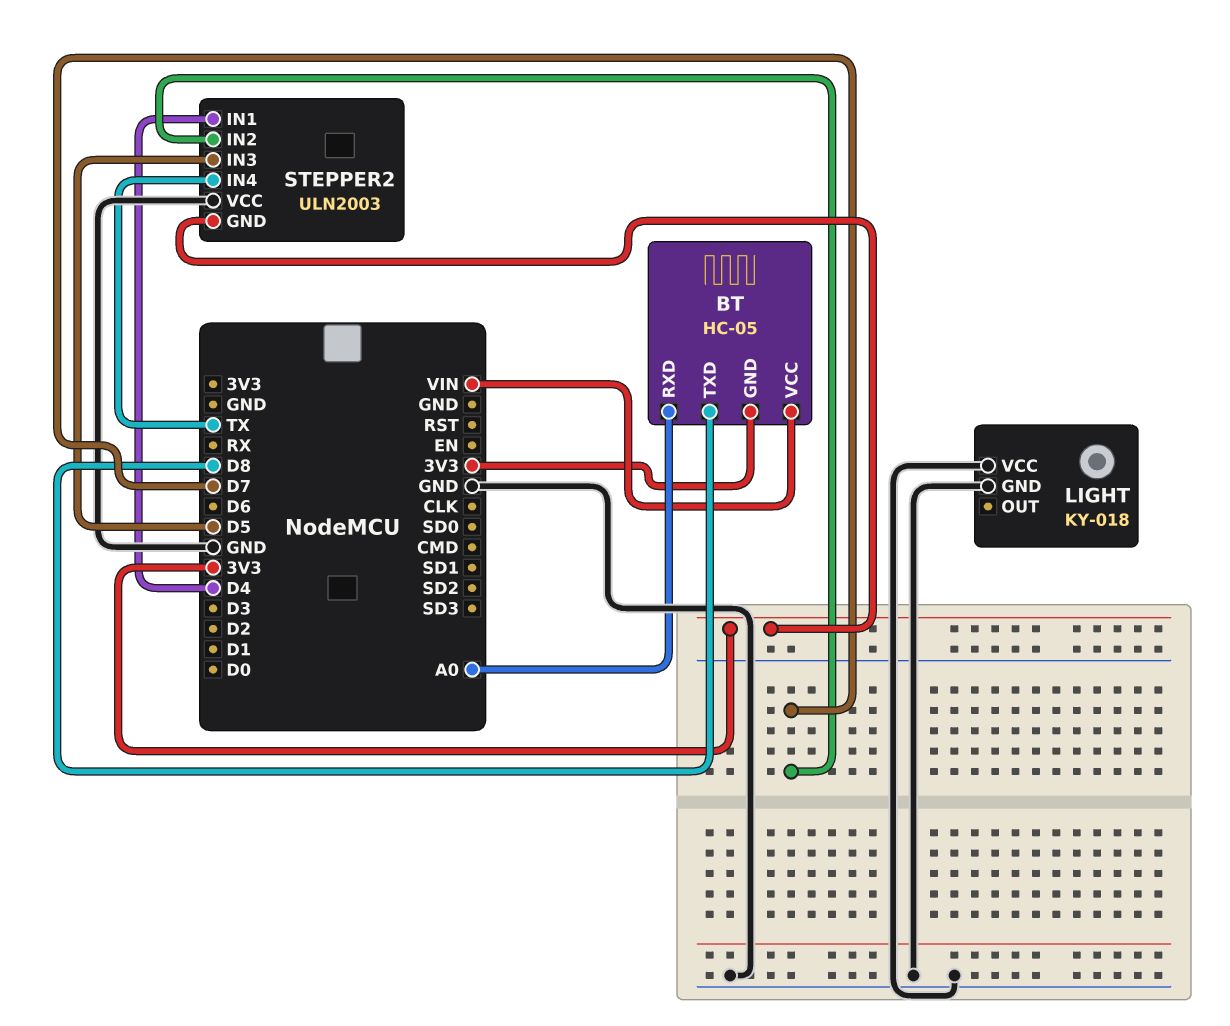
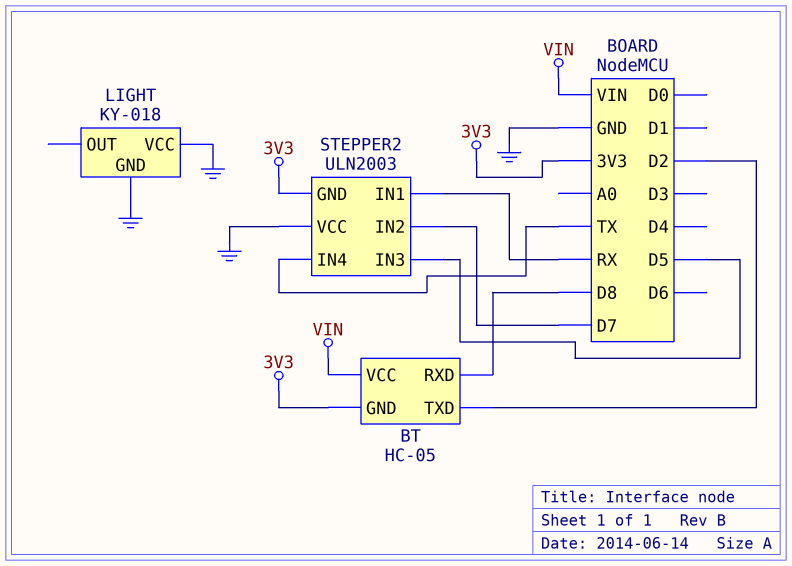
BT pin RXD: A0 -> D8
BT pin TXD: D8 -> D2
STEPPER2 pin IN1: D4 -> RX

